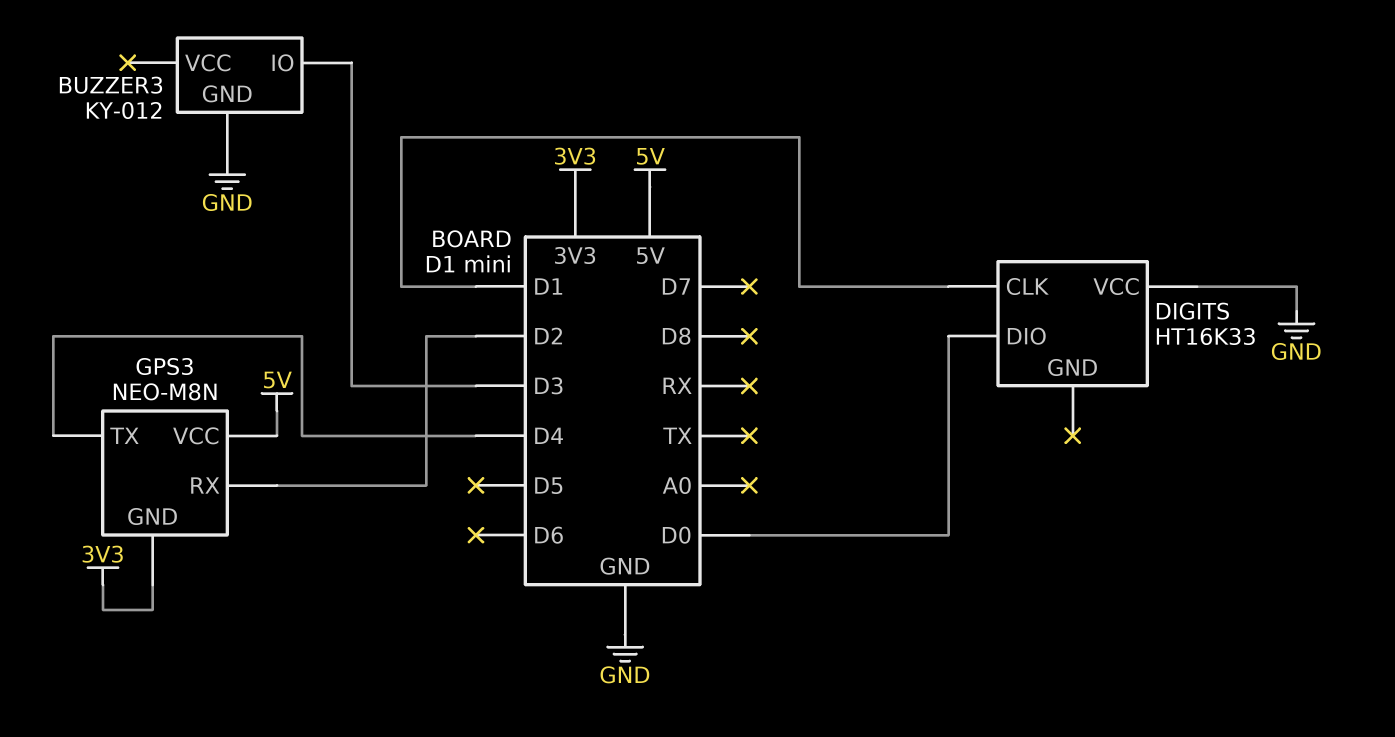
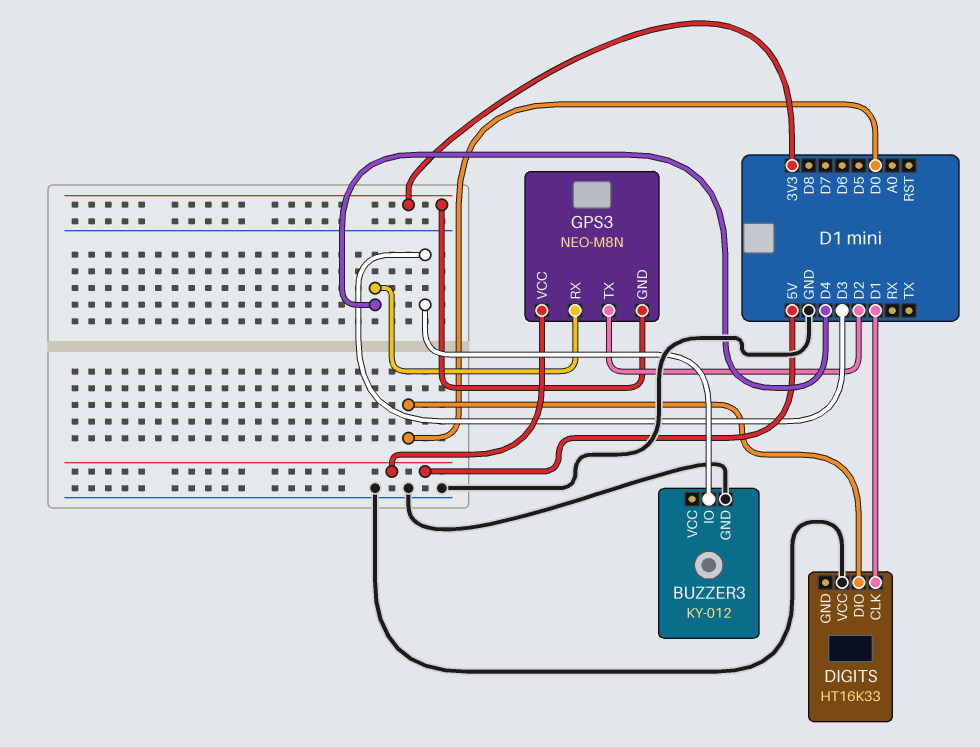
GPS3 pin RX: D2 -> D4
GPS3 pin TX: D4 -> D2

